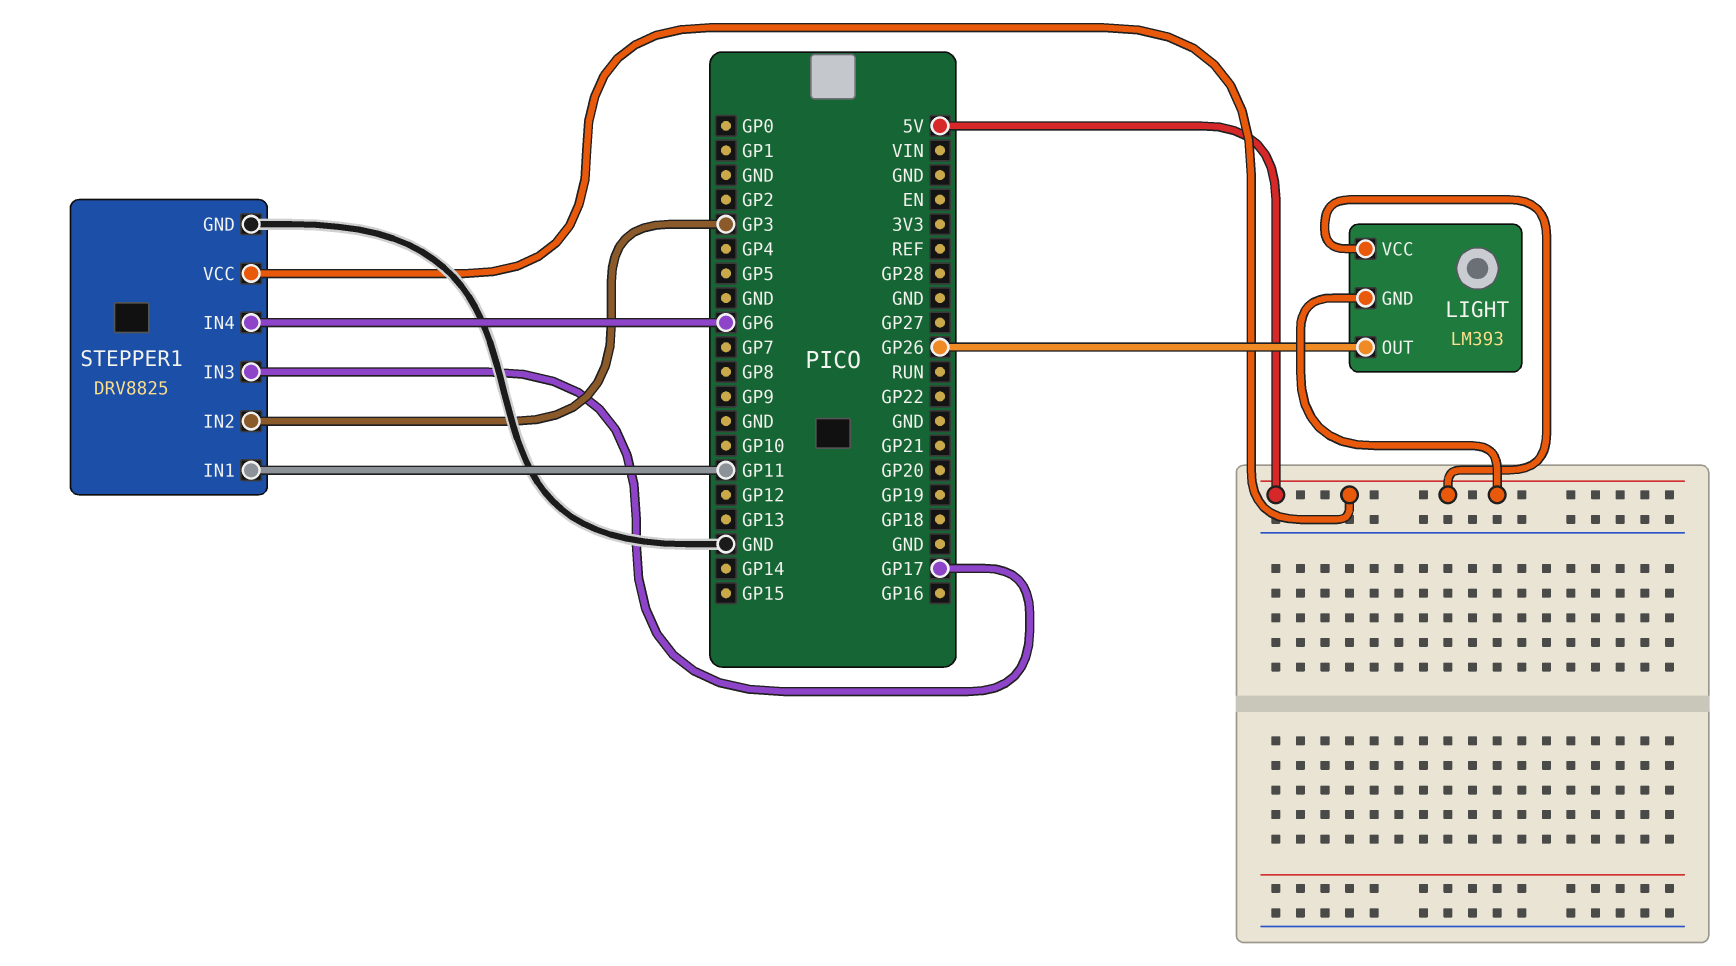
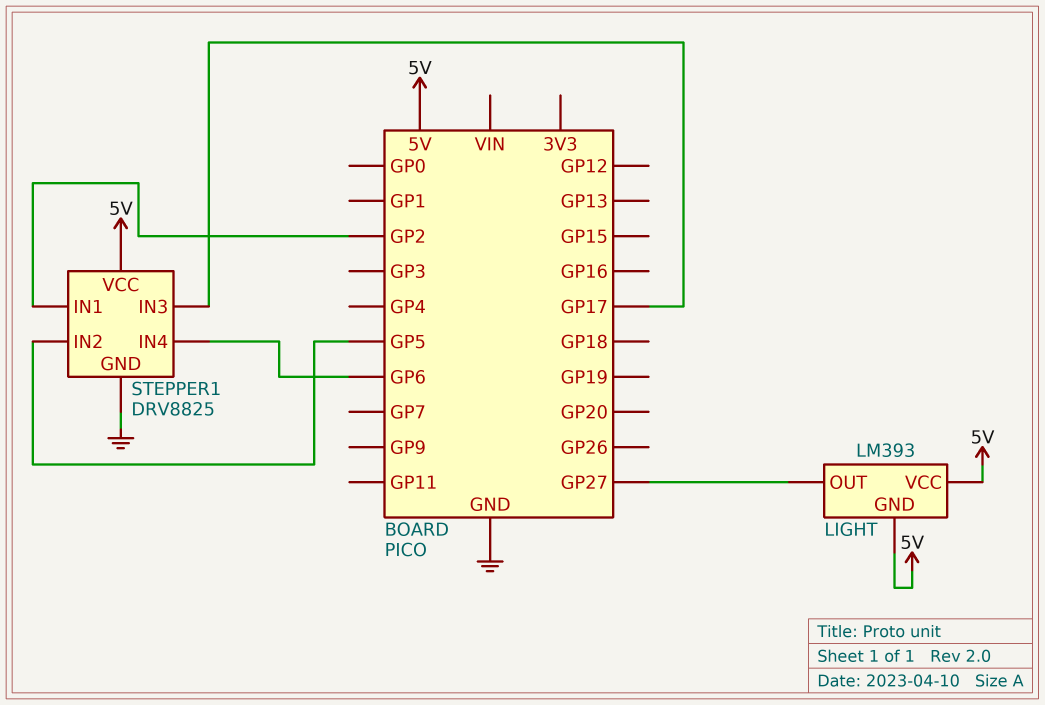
LIGHT pin OUT: GP26 -> GP27
STEPPER1 pin IN1: GP11 -> GP2
STEPPER1 pin IN2: GP3 -> GP5

